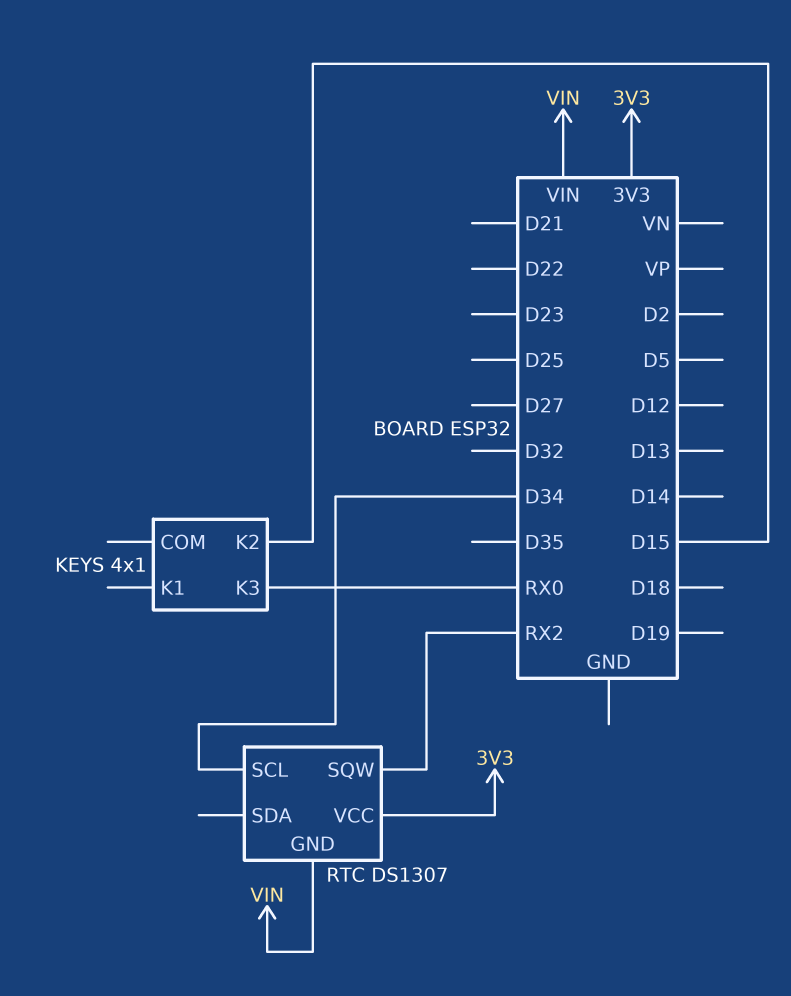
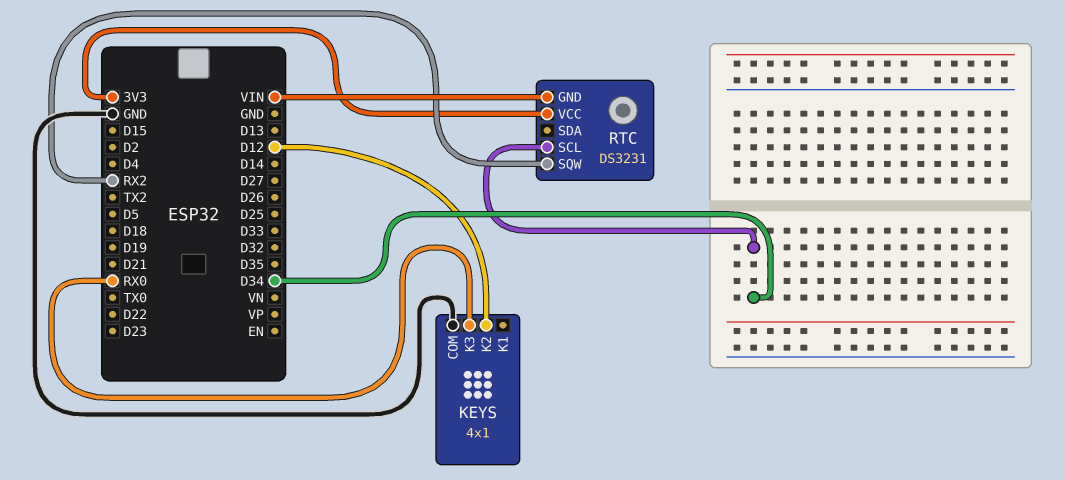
KEYS pin COM: none -> GND
KEYS pin K2: D15 -> D12
RTC: DS1307 -> DS3231

